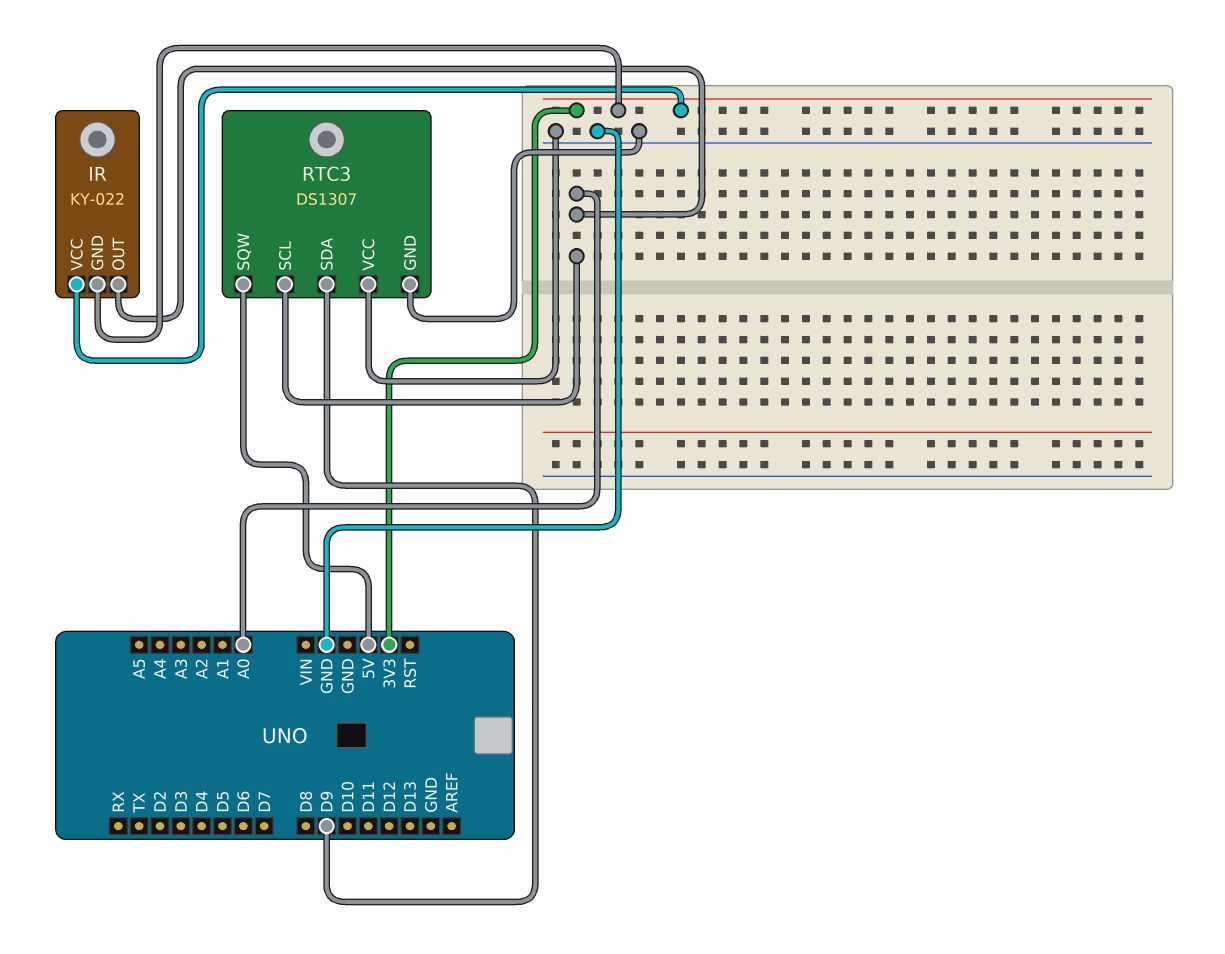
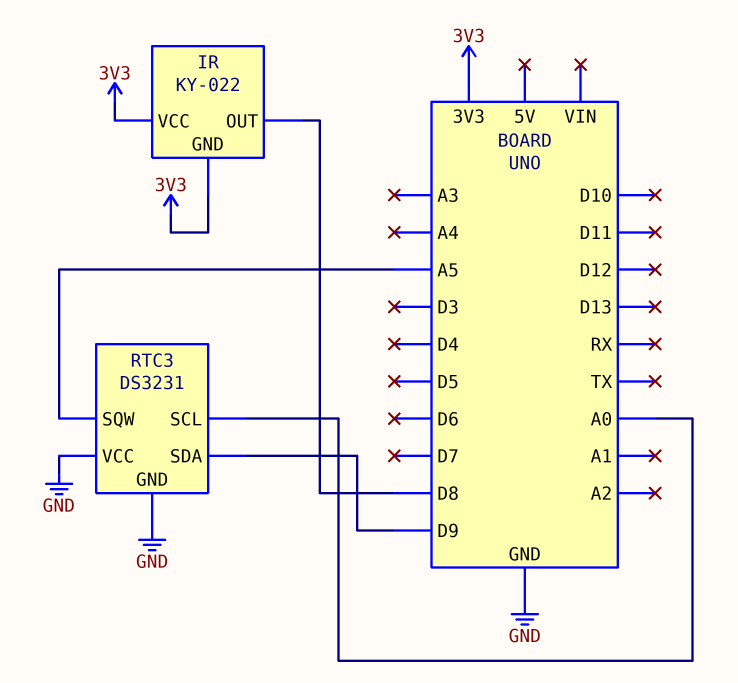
IR pin OUT: A0 -> D8
RTC3: DS1307 -> DS3231
RTC3 pin SQW: 5V -> A5

